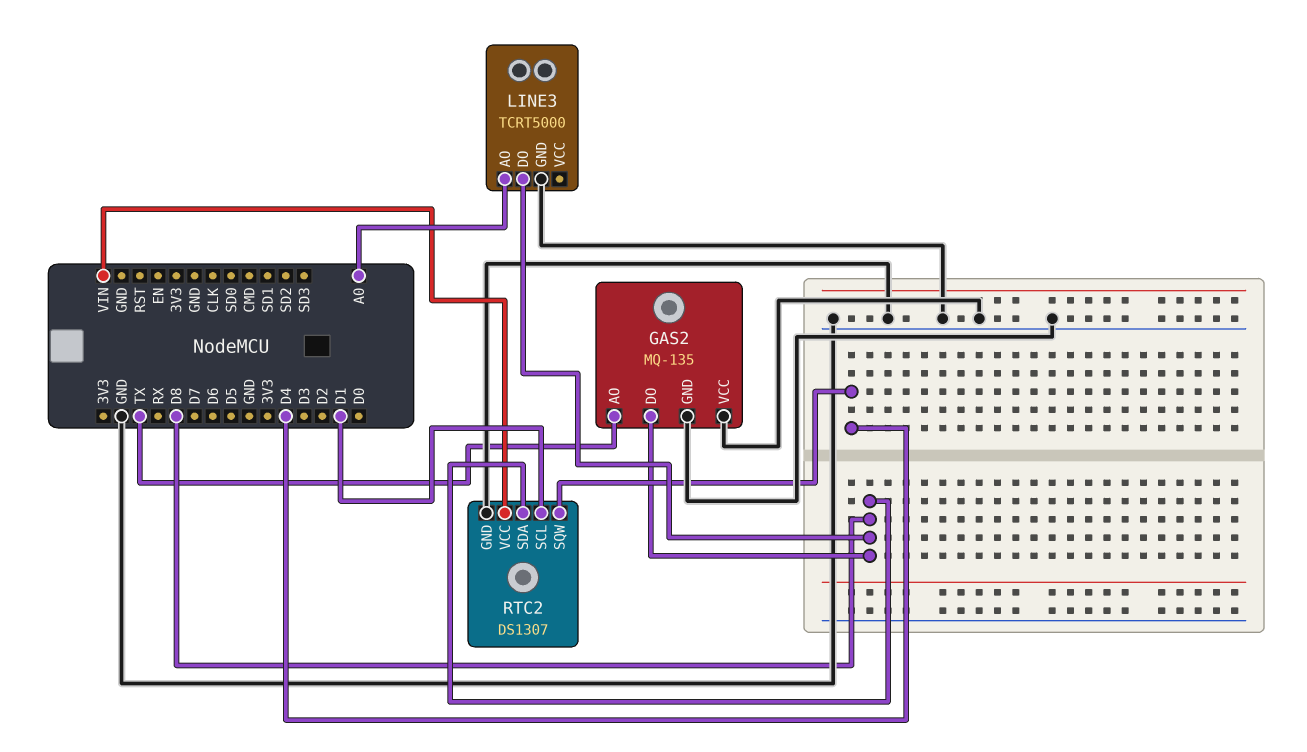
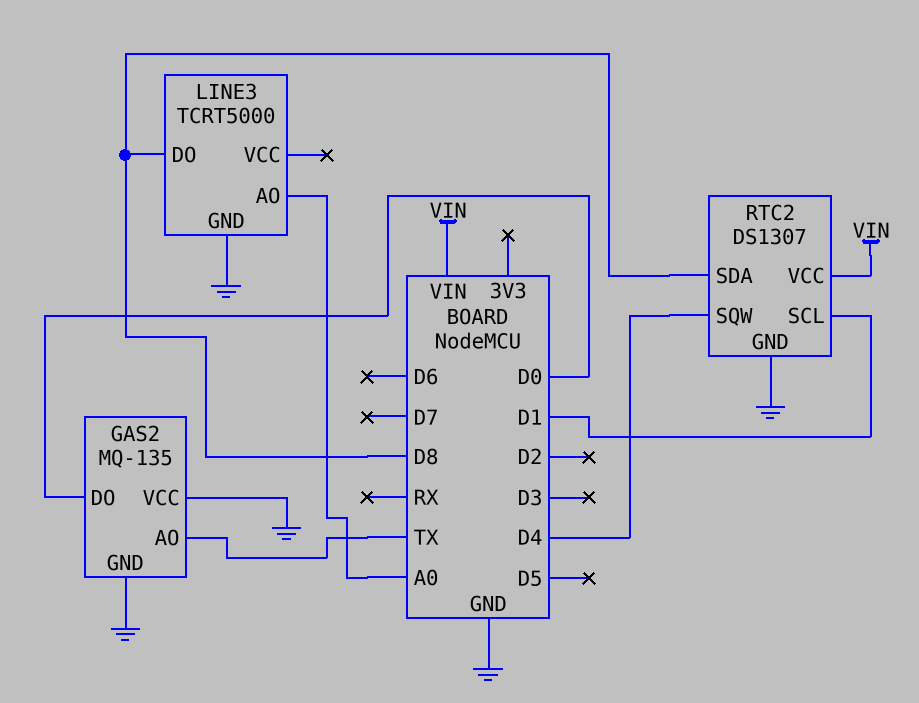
GAS2 pin DO: D8 -> D0

